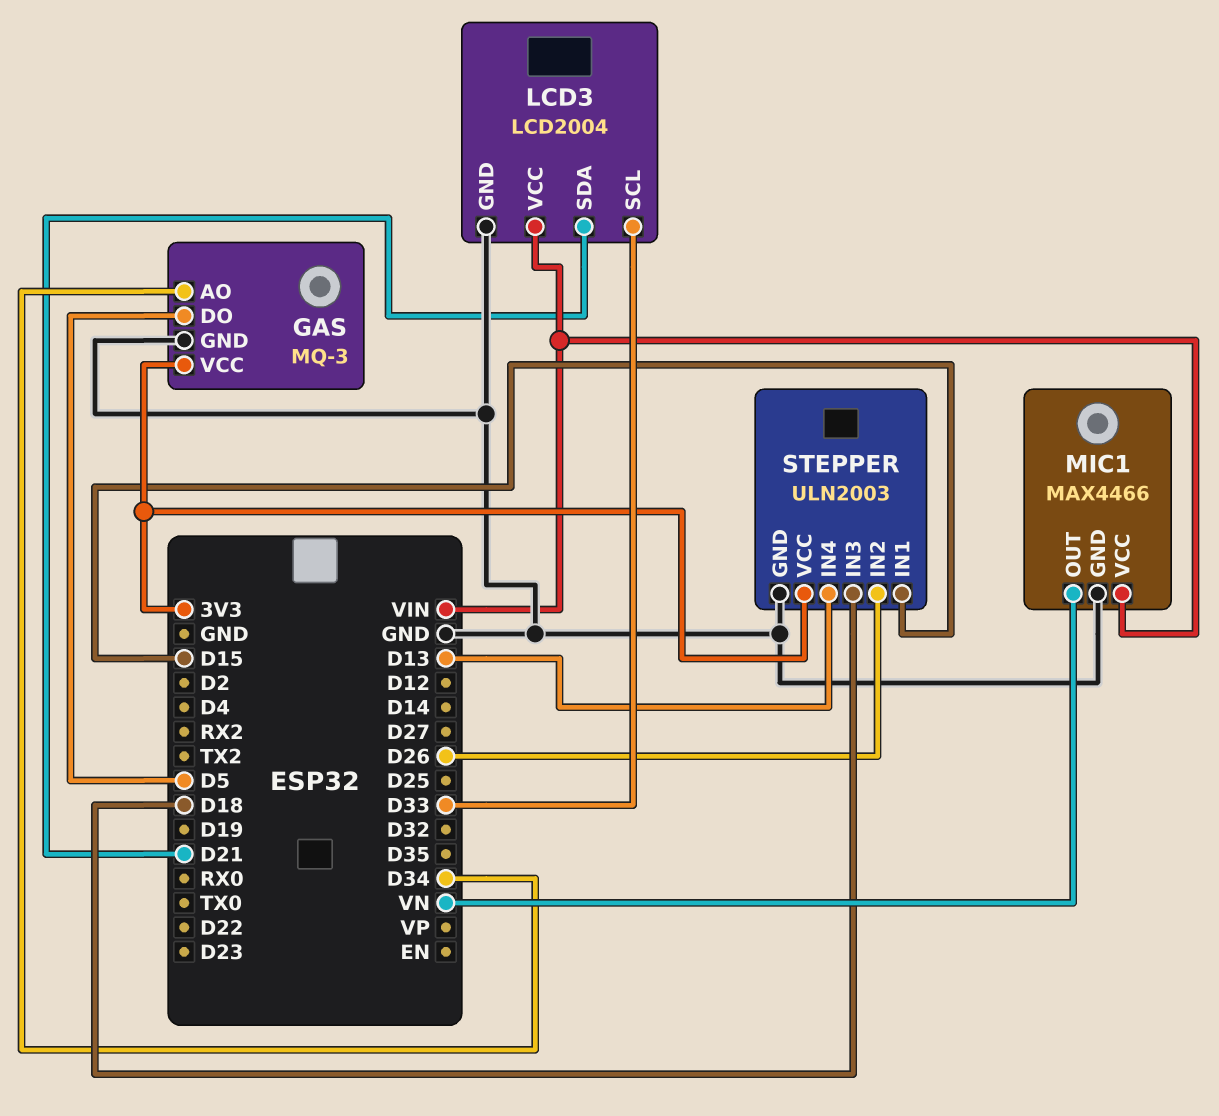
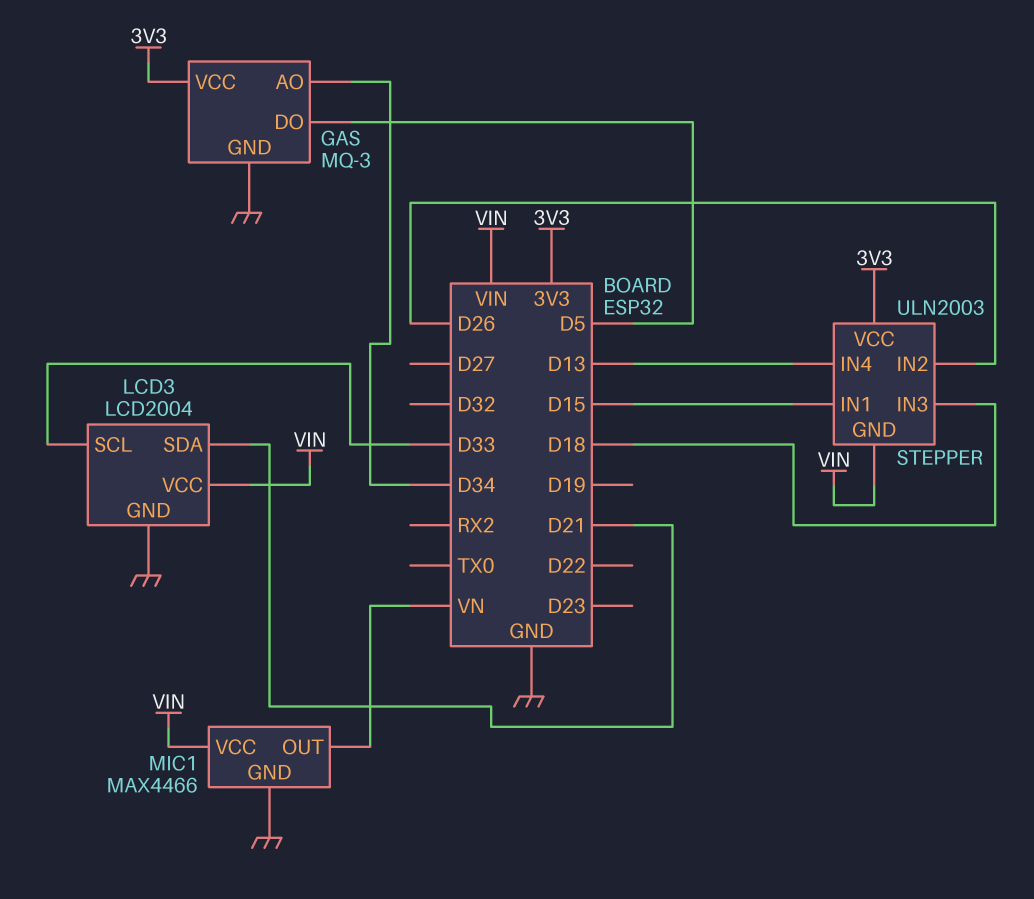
STEPPER pin GND: GND -> VIN

